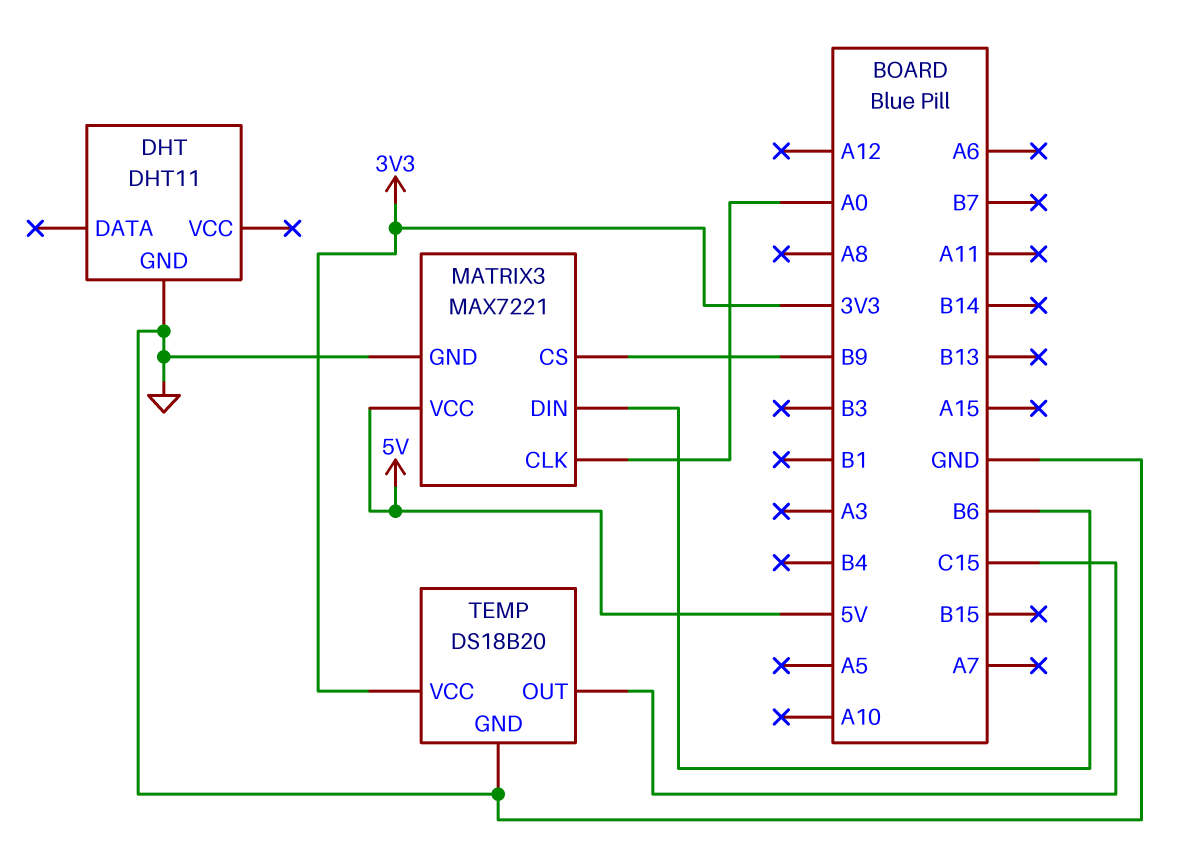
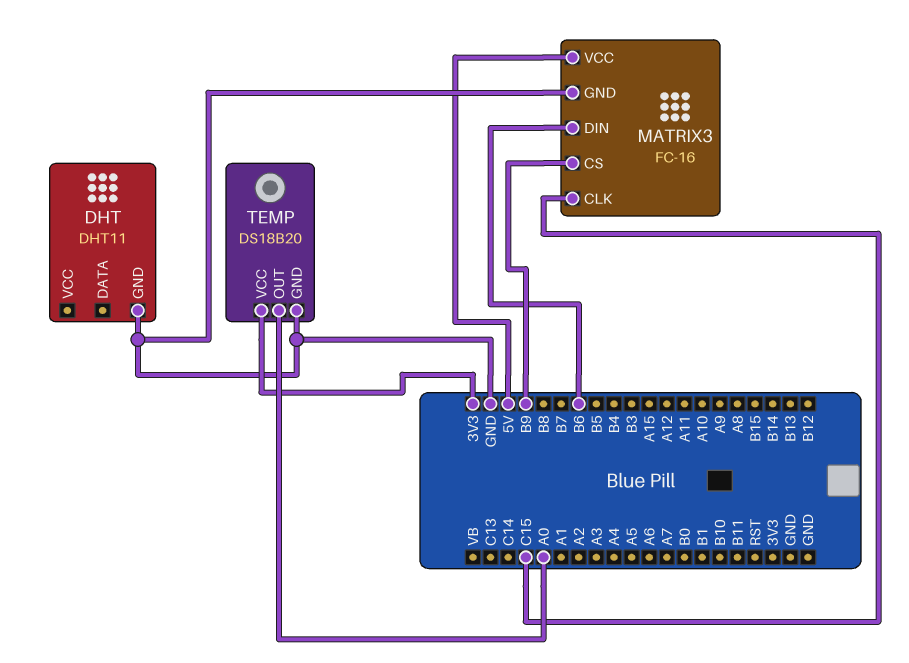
MATRIX3: MAX7221 -> FC-16
MATRIX3 pin CLK: A0 -> C15
TEMP pin OUT: C15 -> A0

